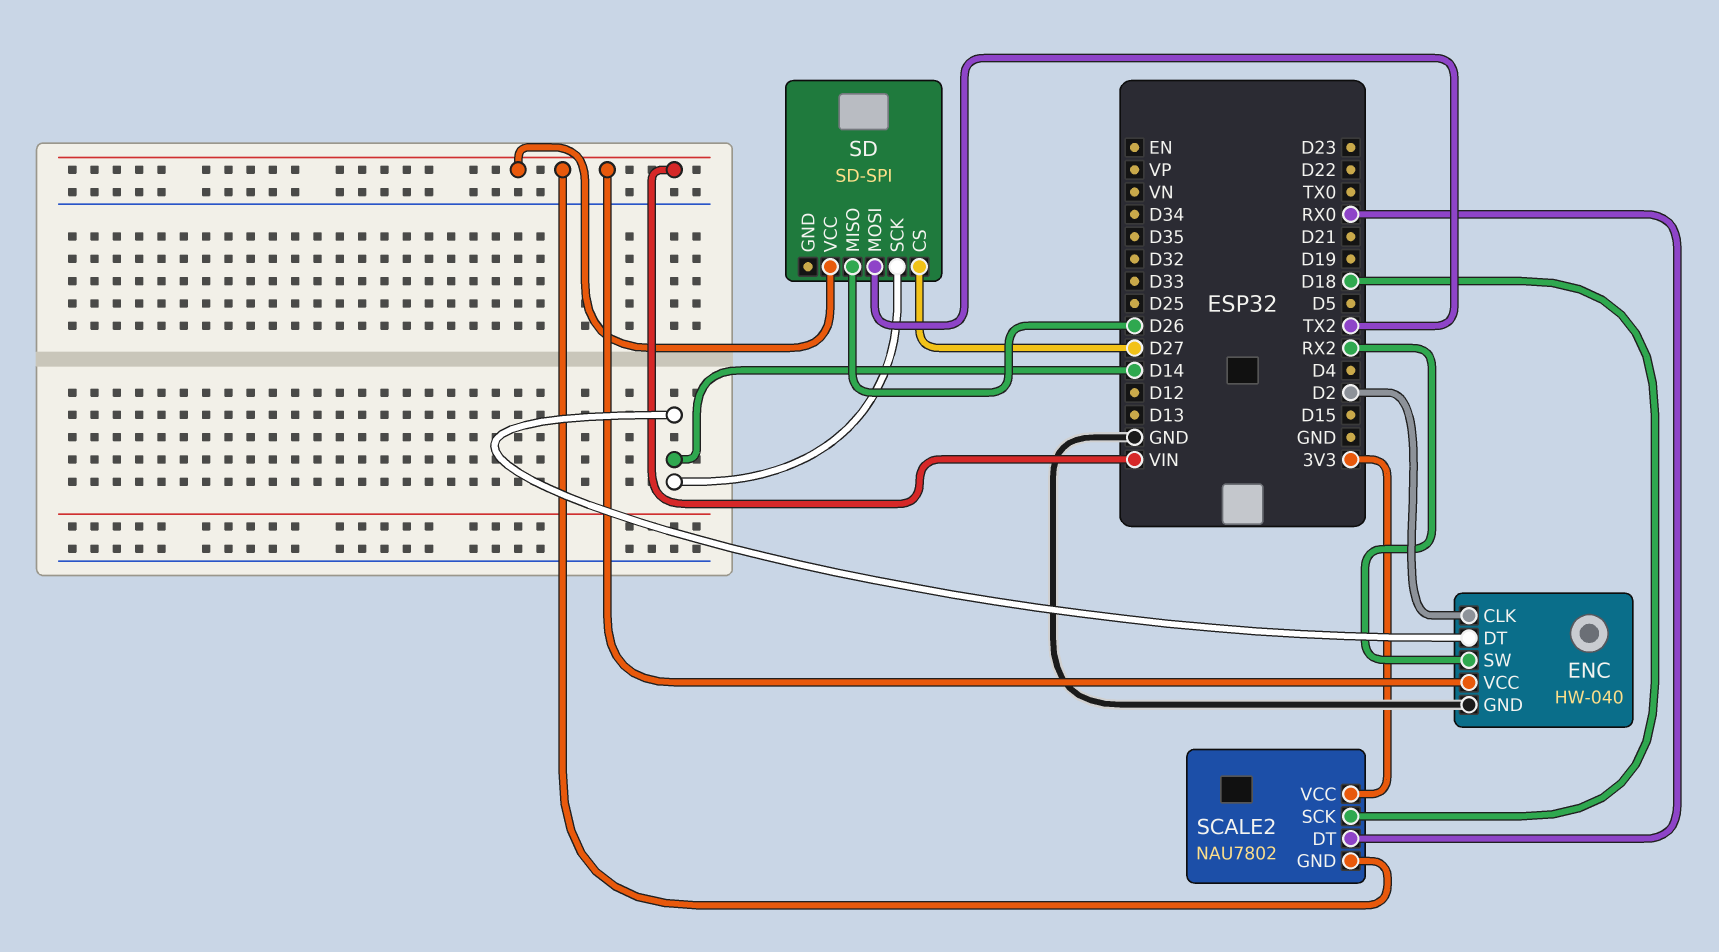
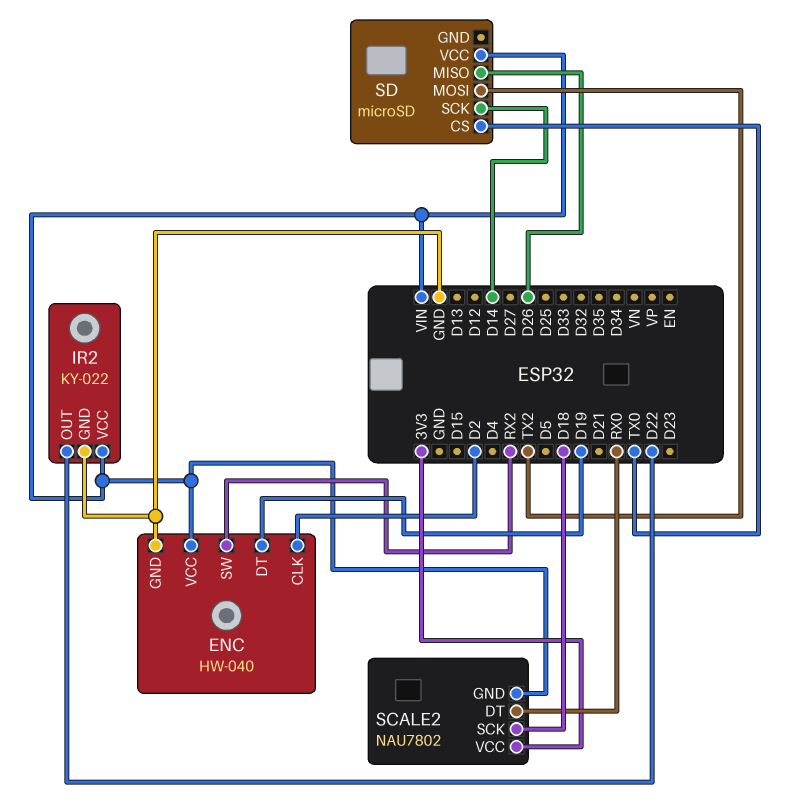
ENC pin DT: D14 -> D19
IR2: none -> KY-022
IR2 pin GND: none -> GND
IR2 pin OUT: none -> D22
IR2 pin VCC: none -> VIN
SD: SD-SPI -> microSD
SD pin CS: D27 -> TX0

